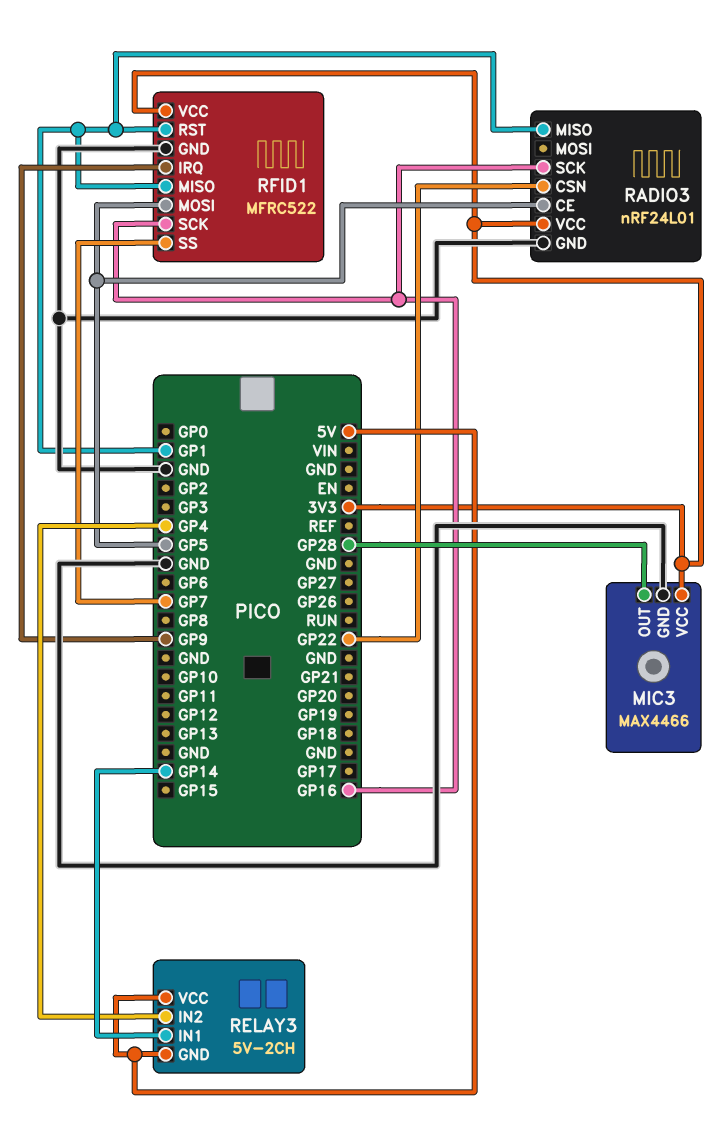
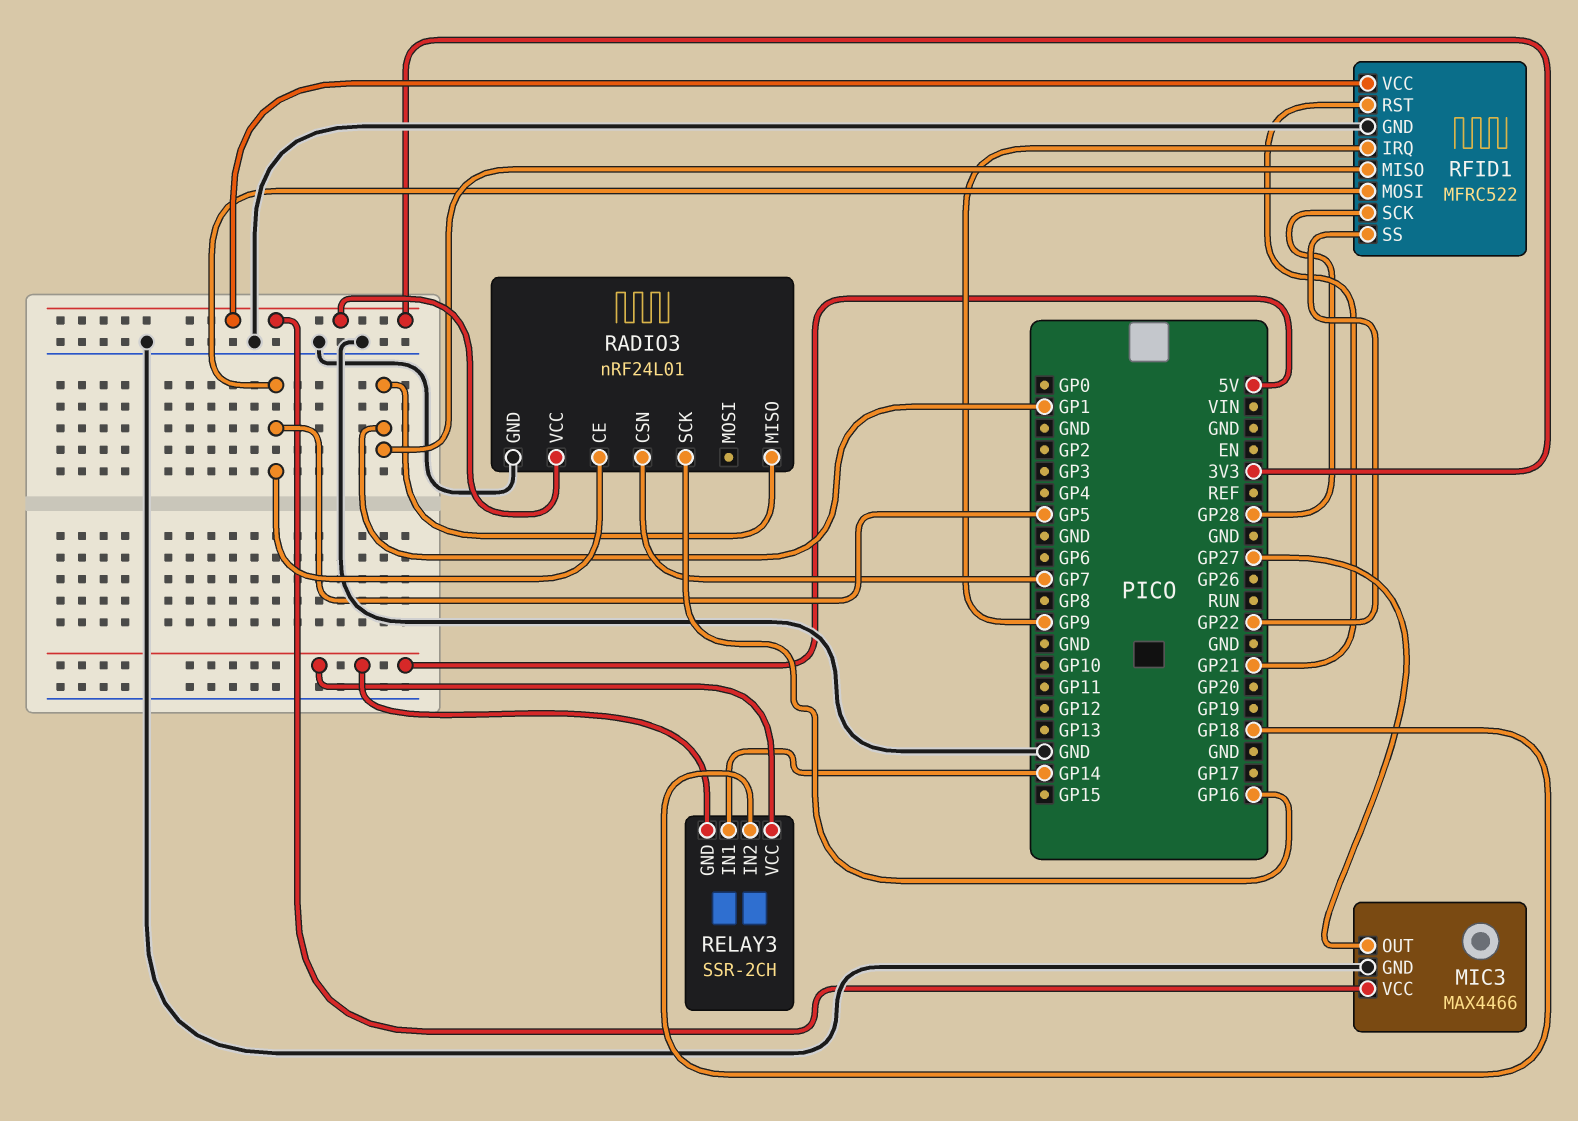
MIC3 pin OUT: GP28 -> GP27
RADIO3 pin CSN: GP22 -> GP7
RELAY3: 5V-2CH -> SSR-2CH
RELAY3 pin IN2: GP4 -> GP18
RFID1 pin RST: GP1 -> GP21
RFID1 pin SCK: GP16 -> GP28
RFID1 pin SS: GP7 -> GP22

